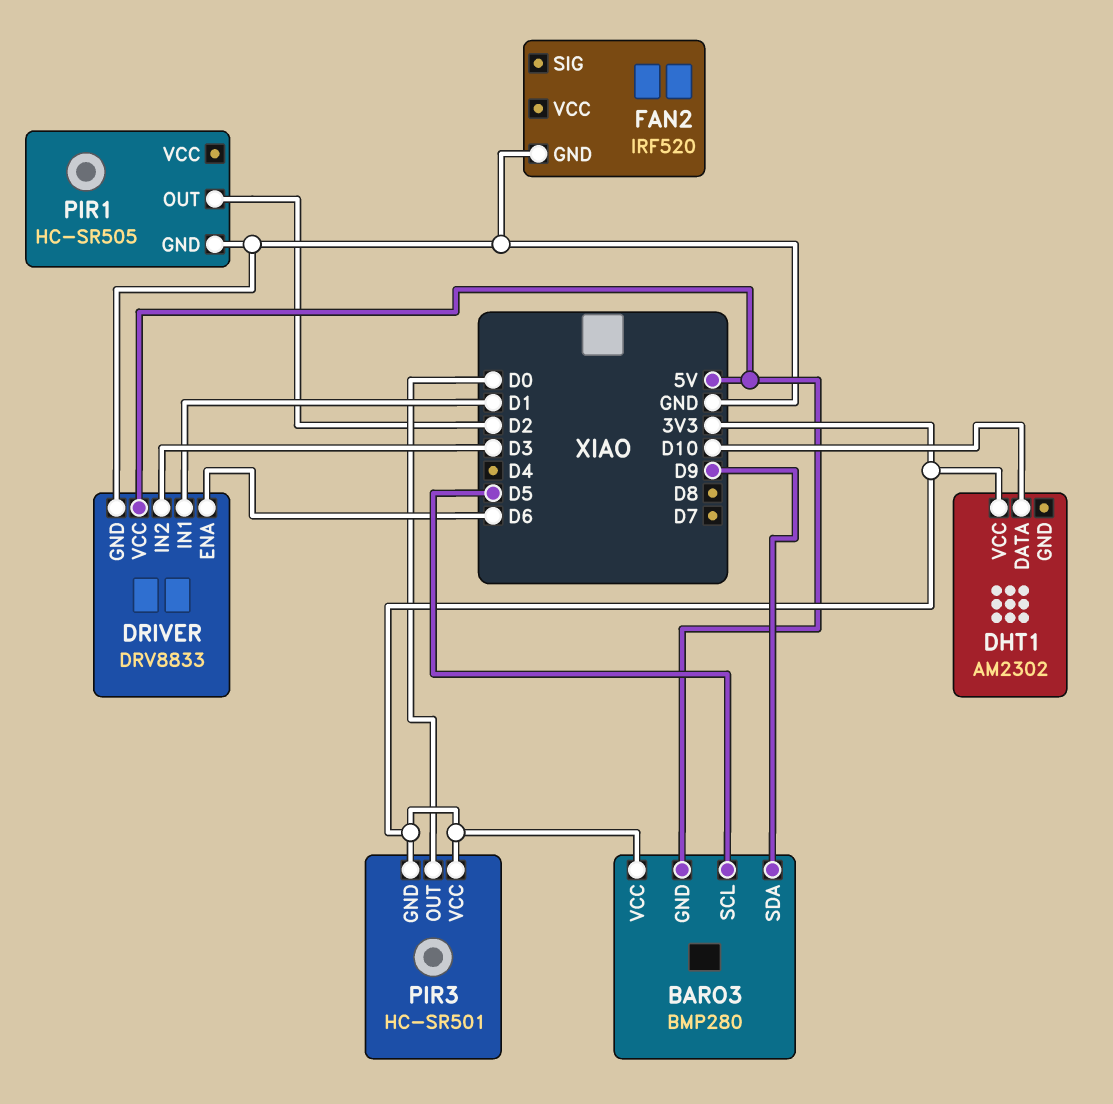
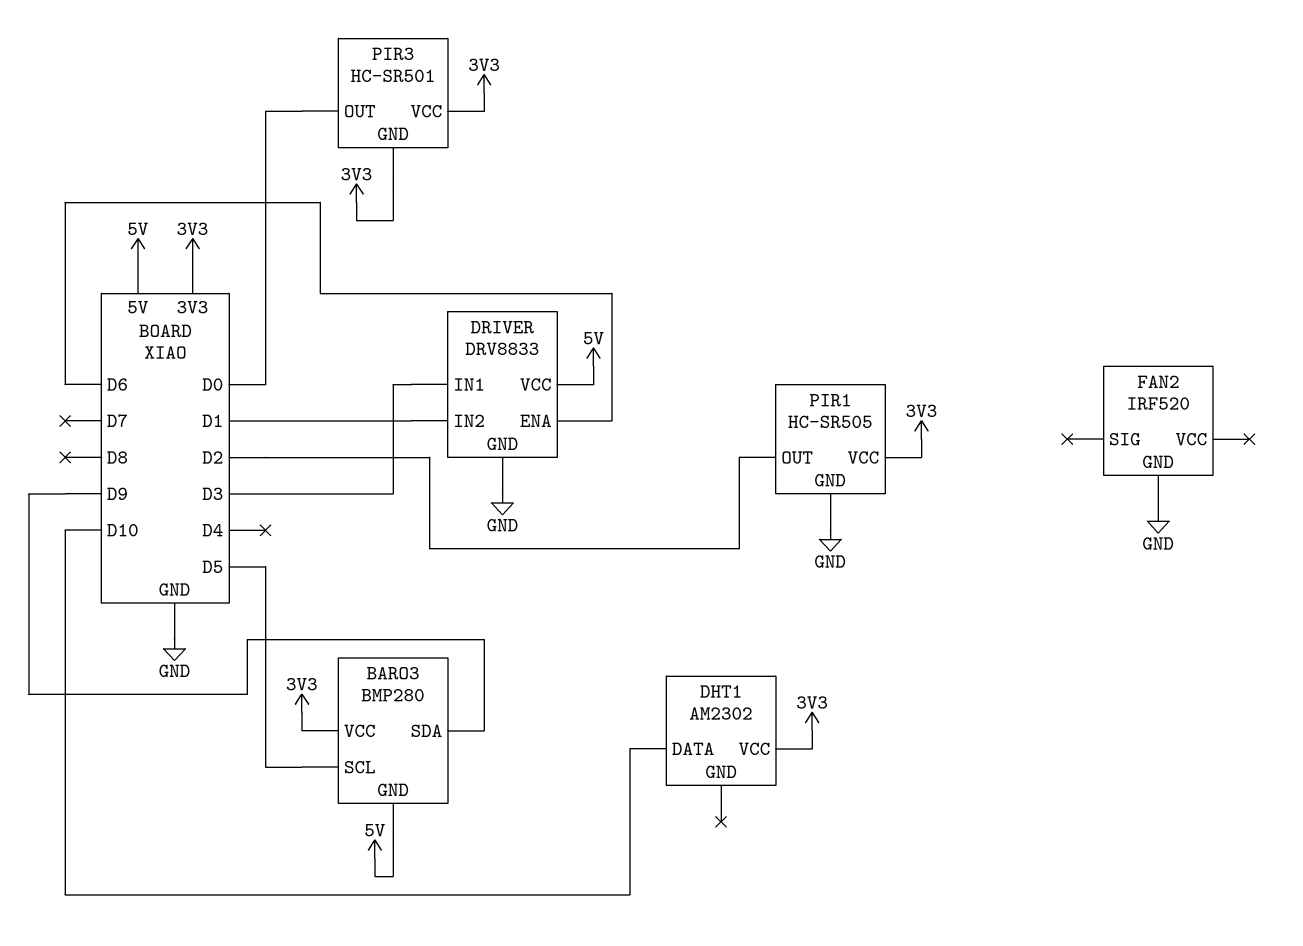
DRIVER pin IN1: D1 -> D3
DRIVER pin IN2: D3 -> D1
PIR1 pin VCC: none -> 3V3

